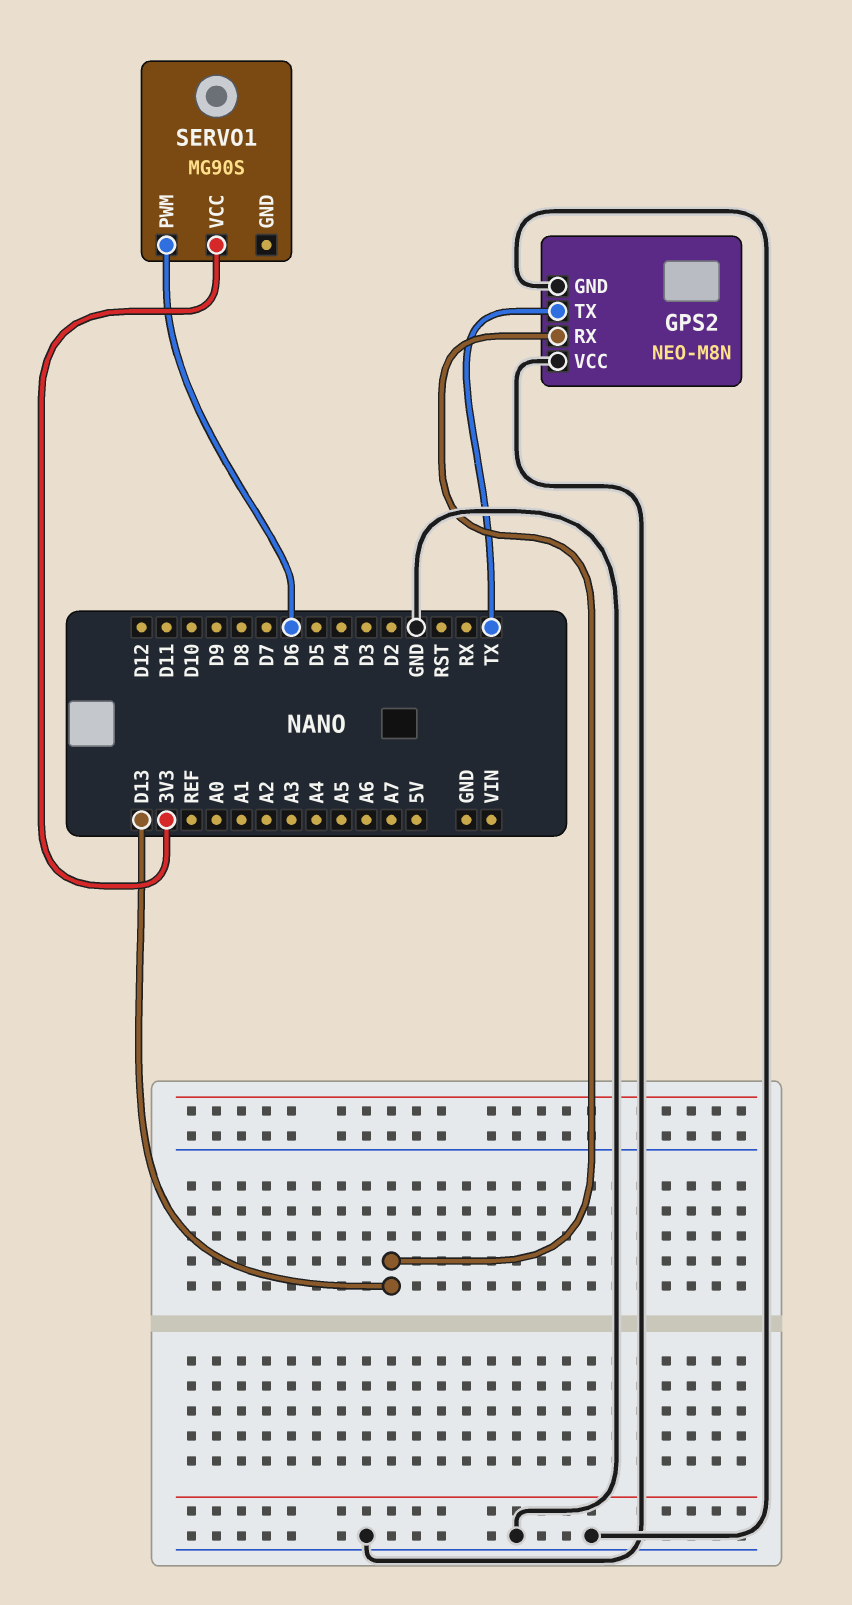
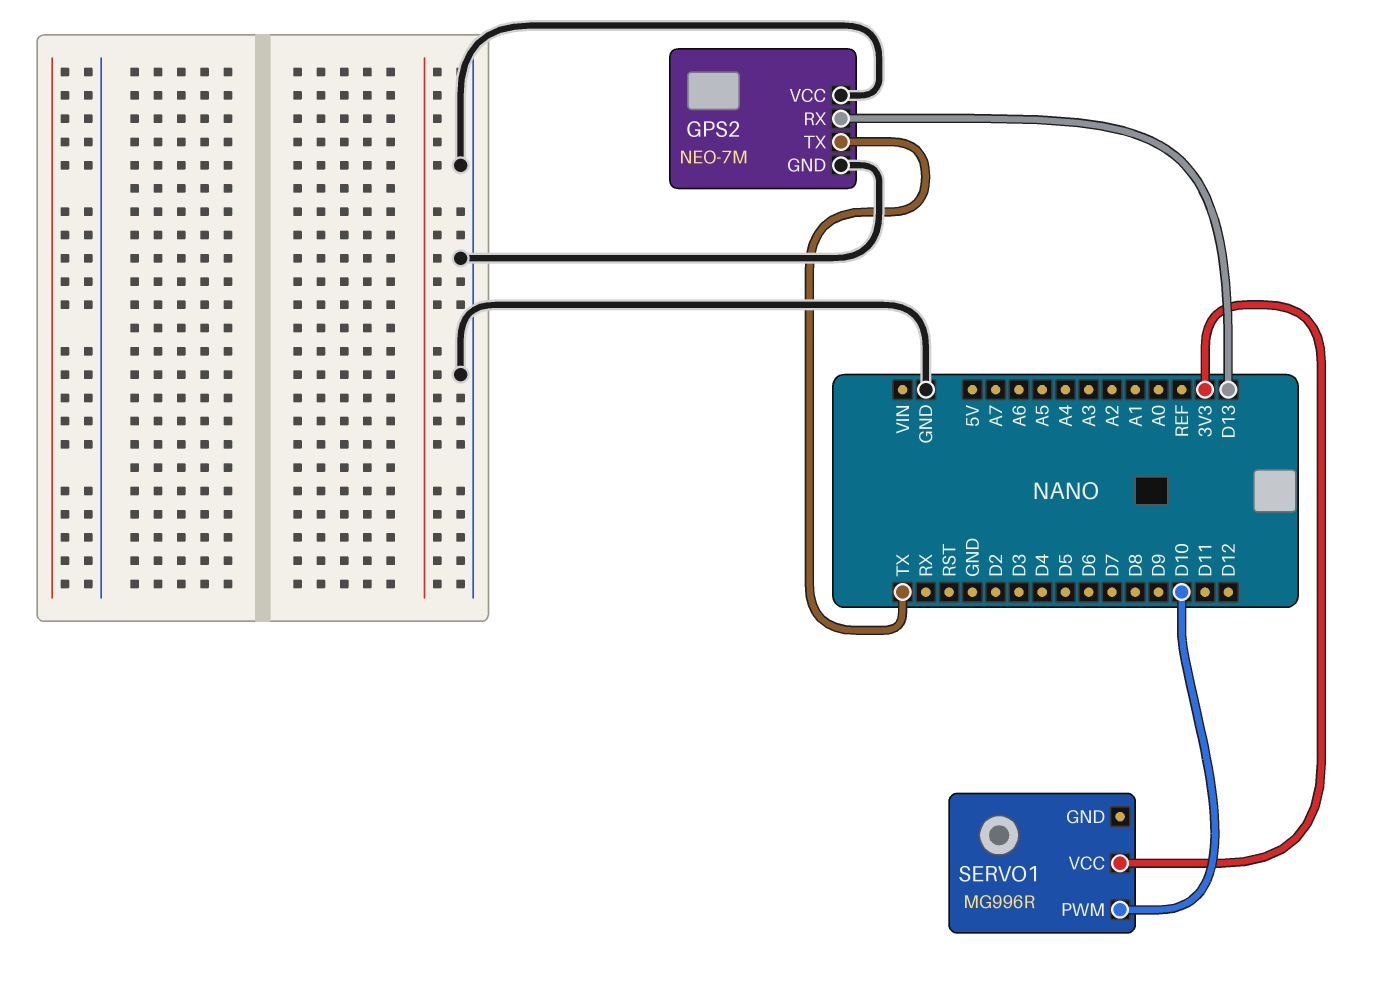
GPS2: NEO-M8N -> NEO-7M
SERVO1: MG90S -> MG996R
SERVO1 pin PWM: D6 -> D10

